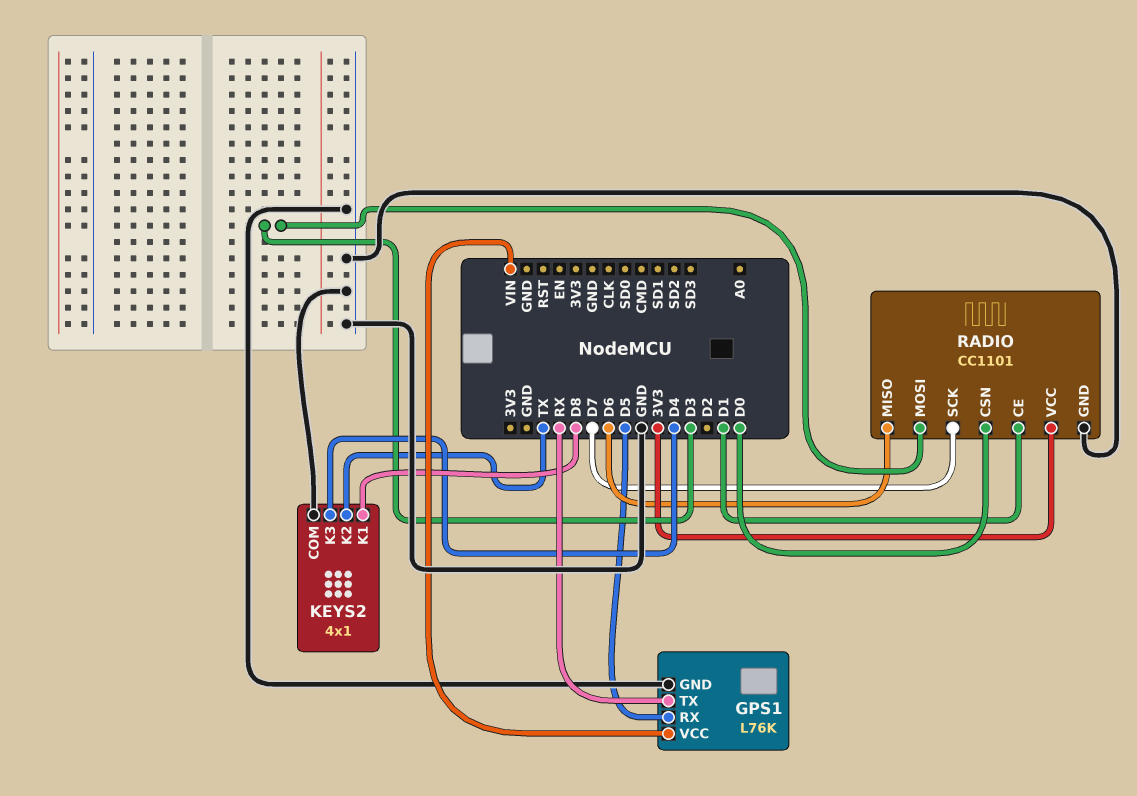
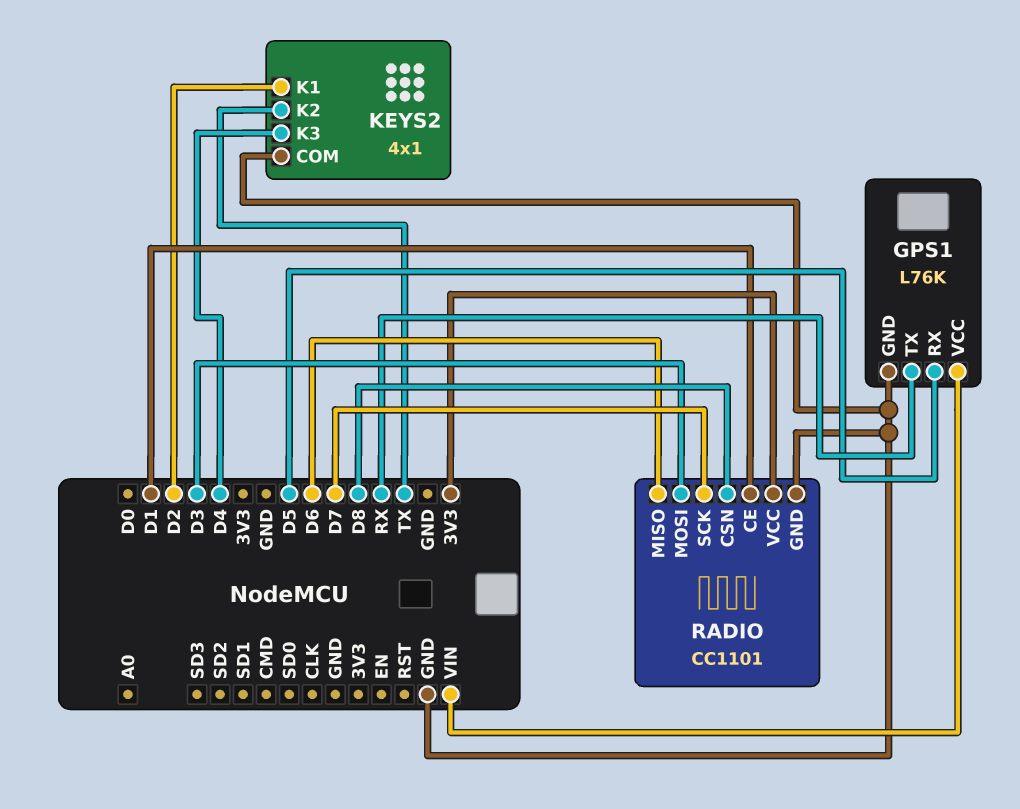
KEYS2 pin K1: D8 -> D2
RADIO pin CSN: D0 -> D8

